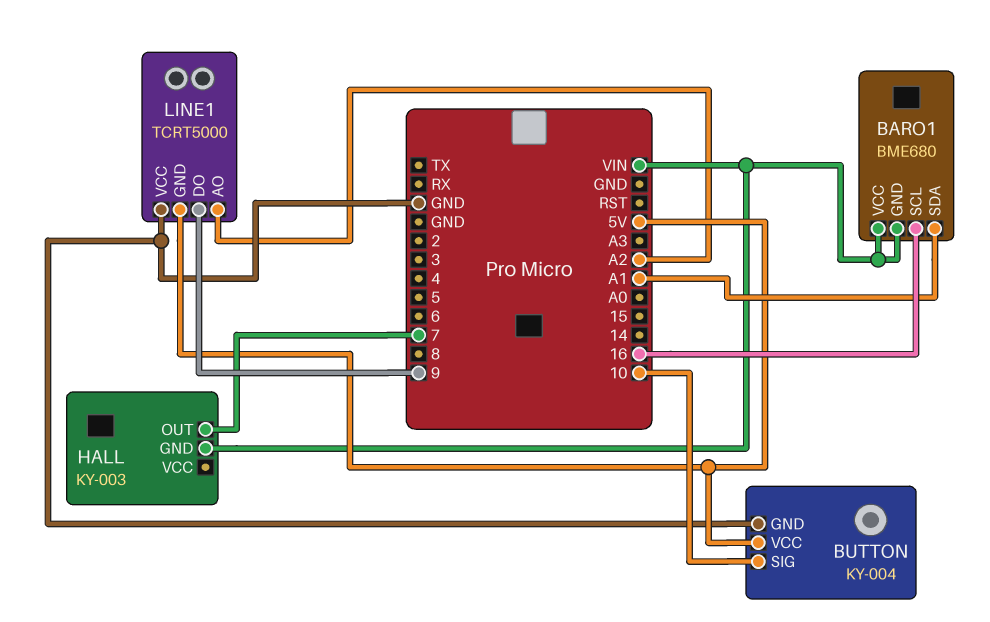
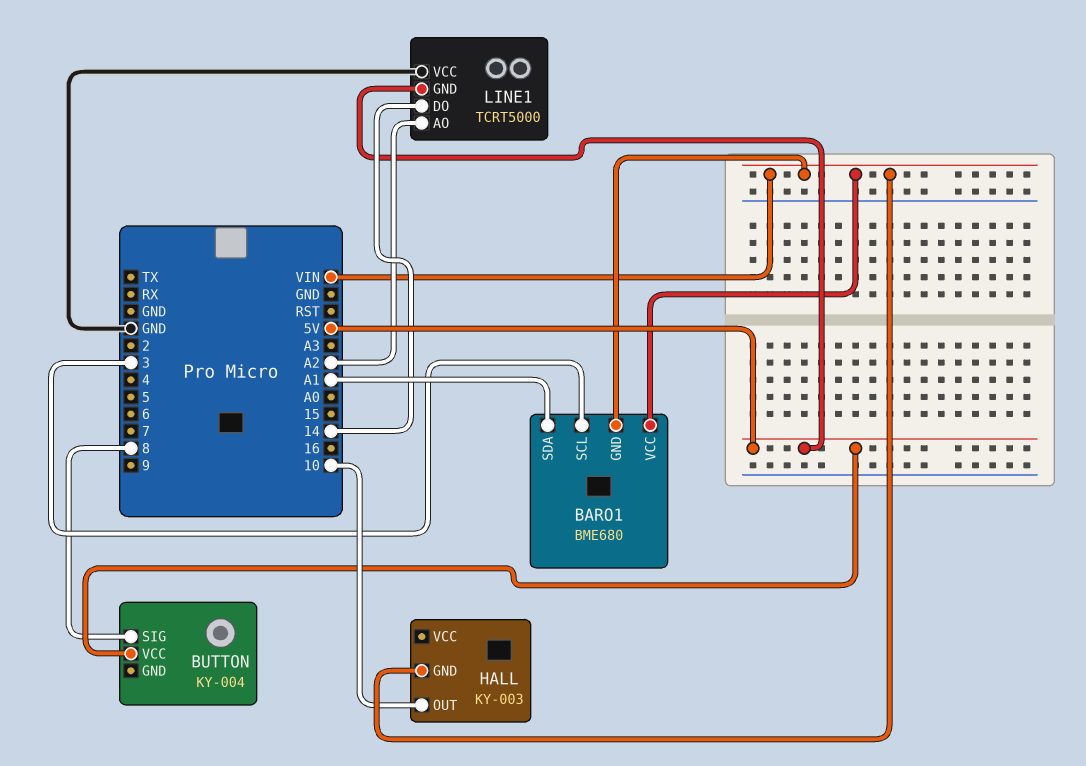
BARO1 pin SCL: 16 -> 3
BUTTON pin GND: GND -> none
BUTTON pin SIG: 10 -> 8
HALL pin OUT: 7 -> 10
LINE1 pin DO: 9 -> 14

